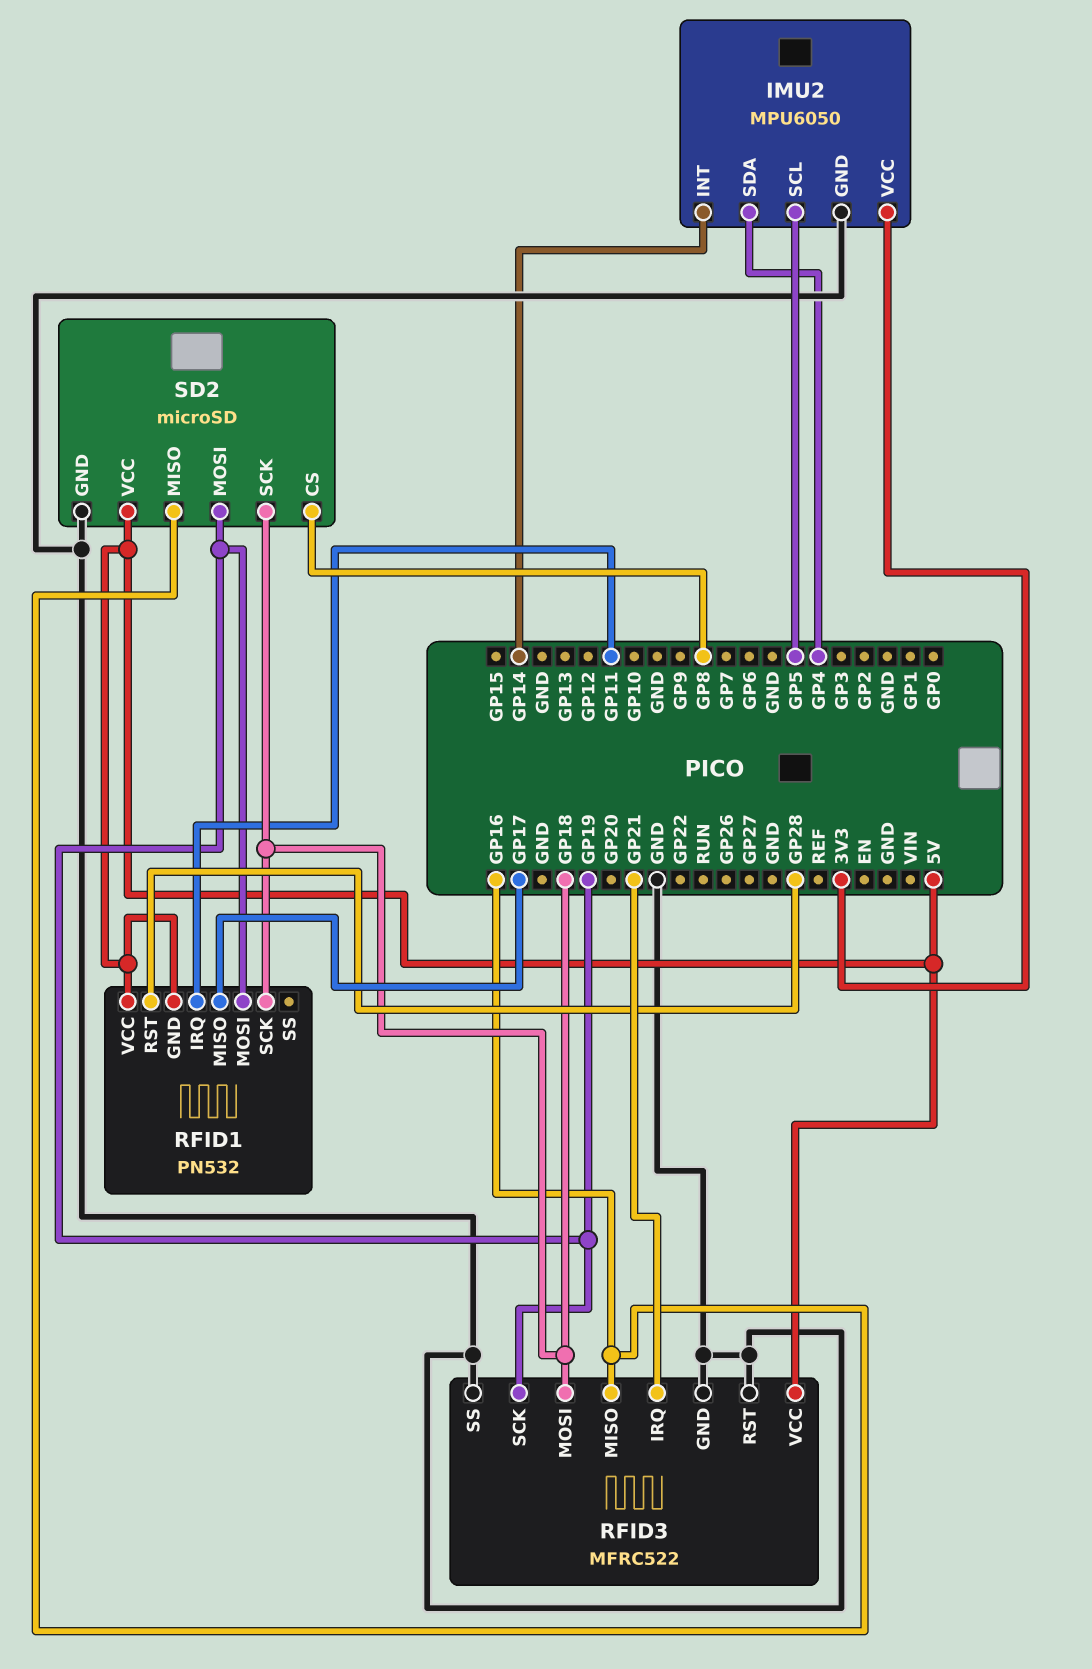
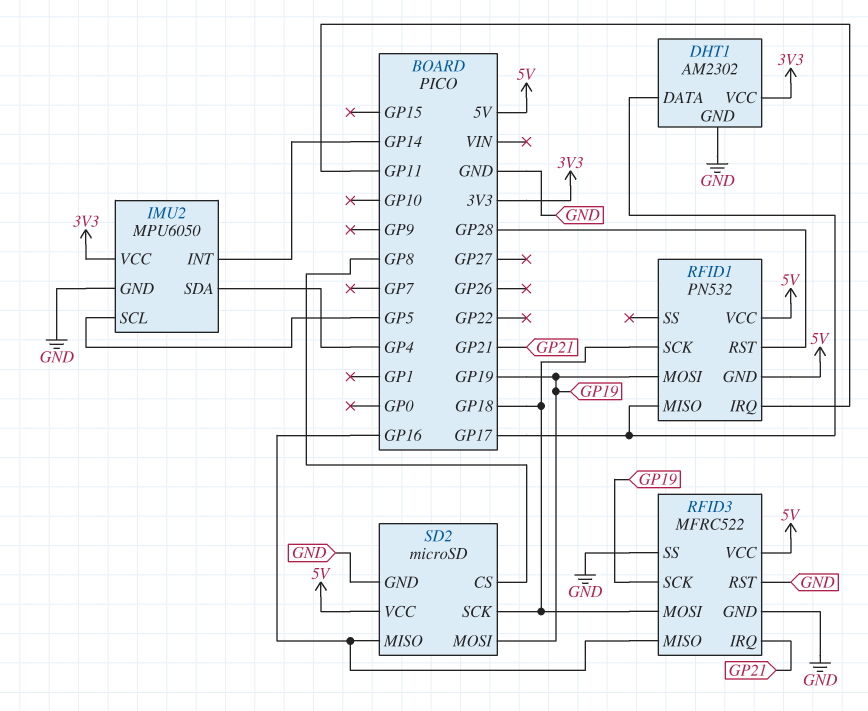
DHT1: none -> AM2302
DHT1 pin DATA: none -> GP17
DHT1 pin GND: none -> GND
DHT1 pin VCC: none -> 3V3

